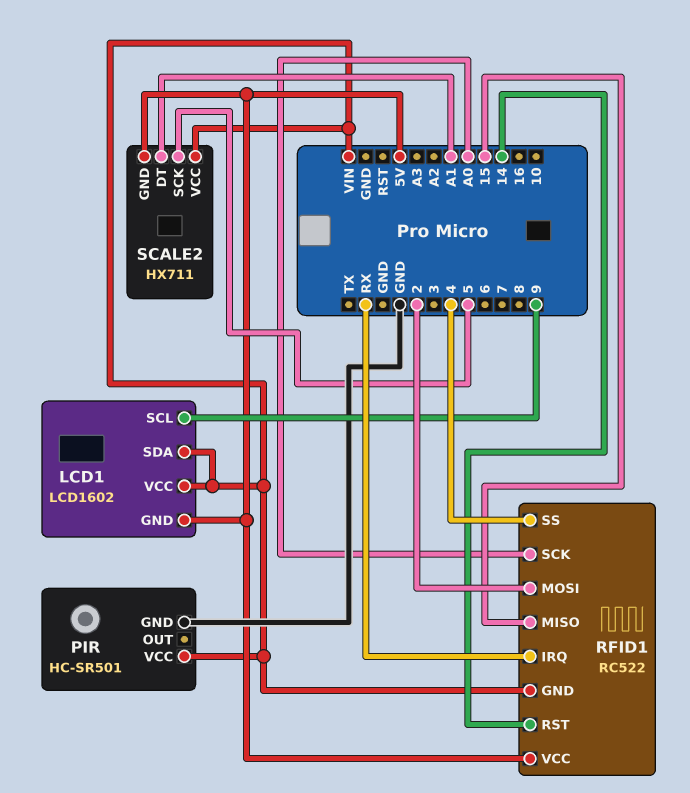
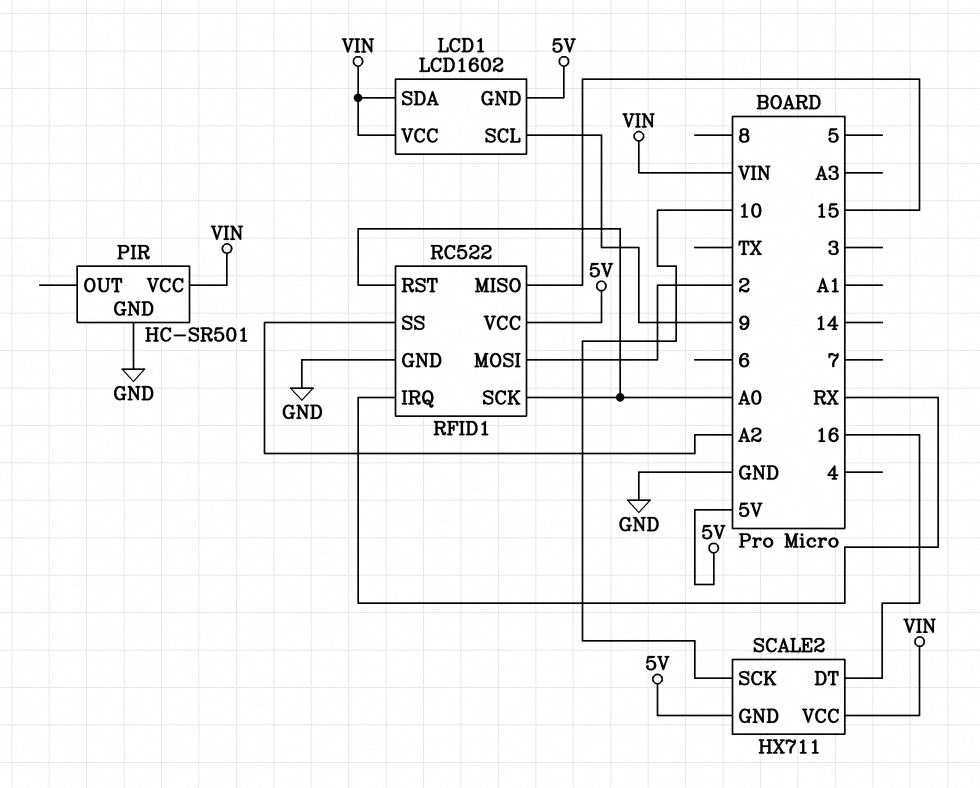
RFID1 pin GND: VIN -> GND
RFID1 pin RST: 14 -> A0
RFID1 pin SS: 4 -> A2
SCALE2 pin DT: A1 -> 16
SCALE2 pin SCK: 5 -> 10

